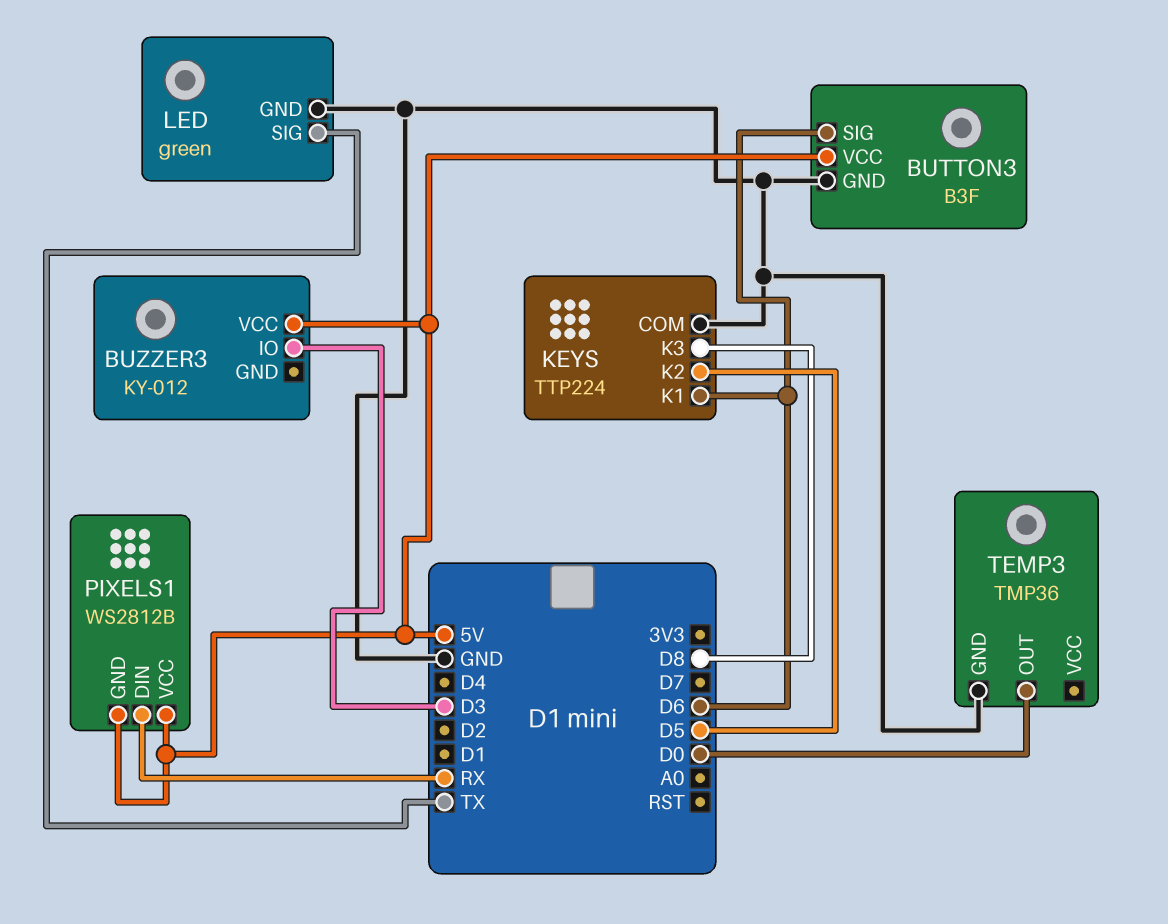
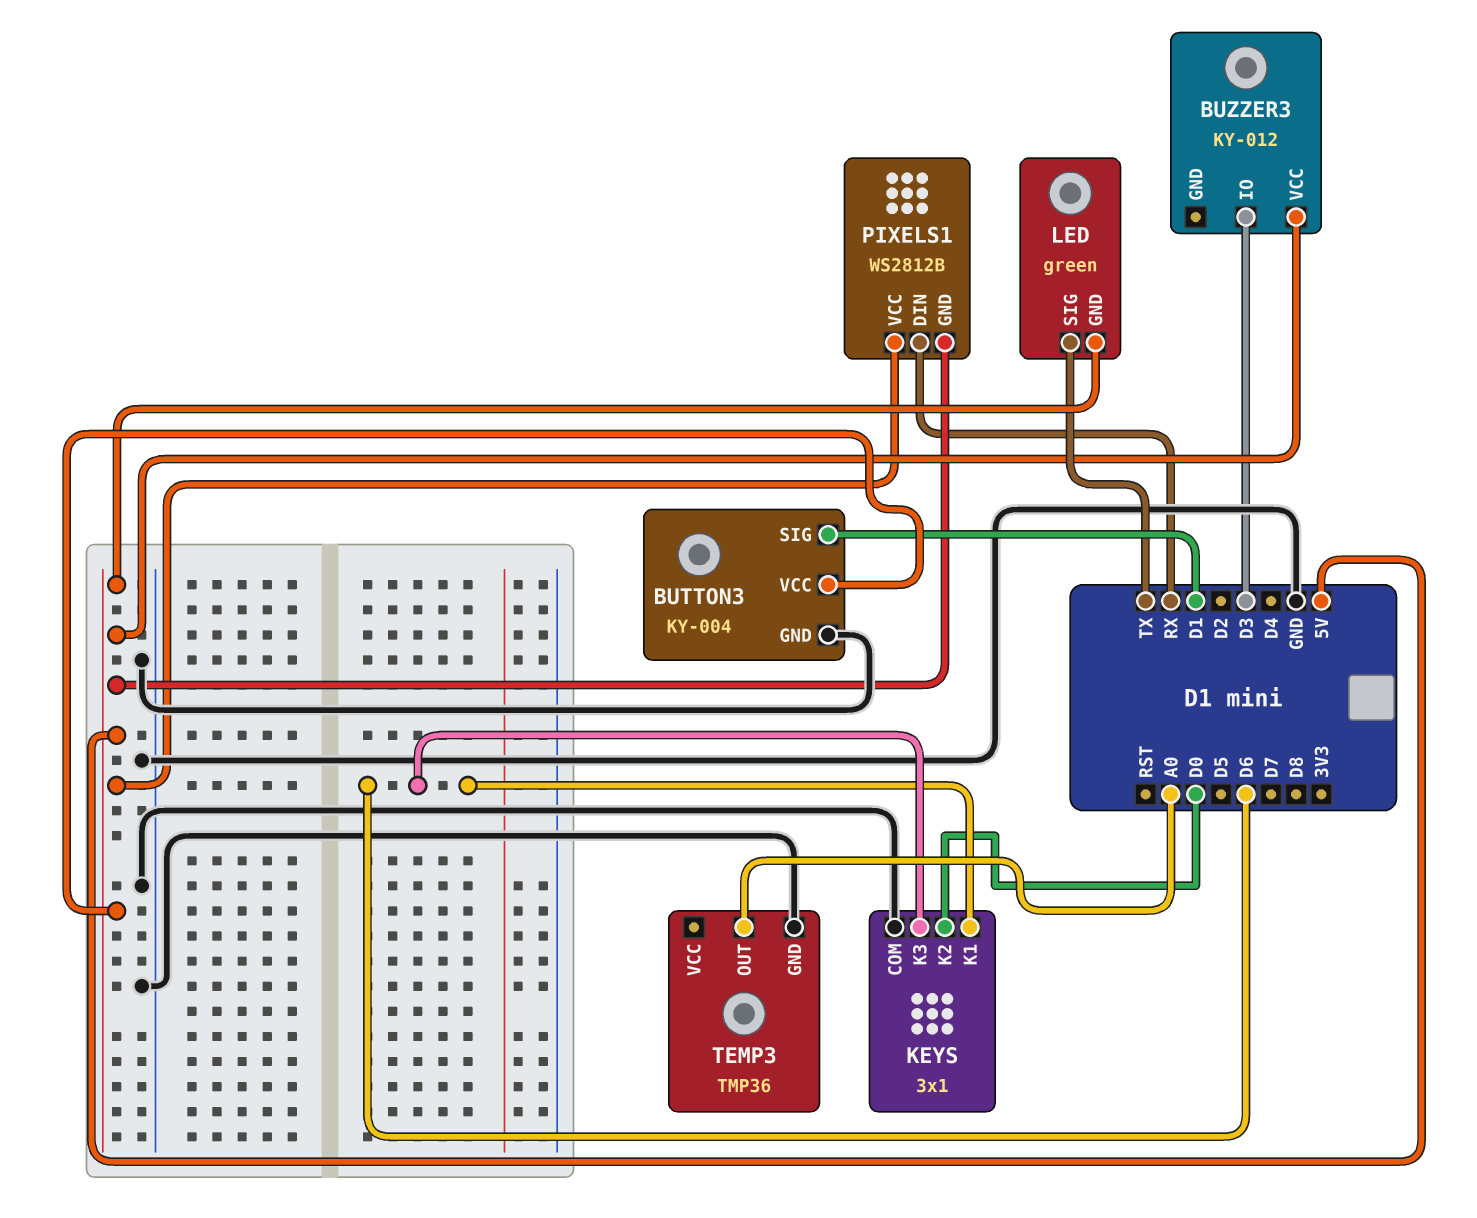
BUTTON3: B3F -> KY-004
BUTTON3 pin SIG: D6 -> D1
KEYS: TTP224 -> 3x1
KEYS pin K2: D5 -> D0
KEYS pin K3: D8 -> D6
LED pin GND: GND -> 5V
TEMP3 pin OUT: D0 -> A0

